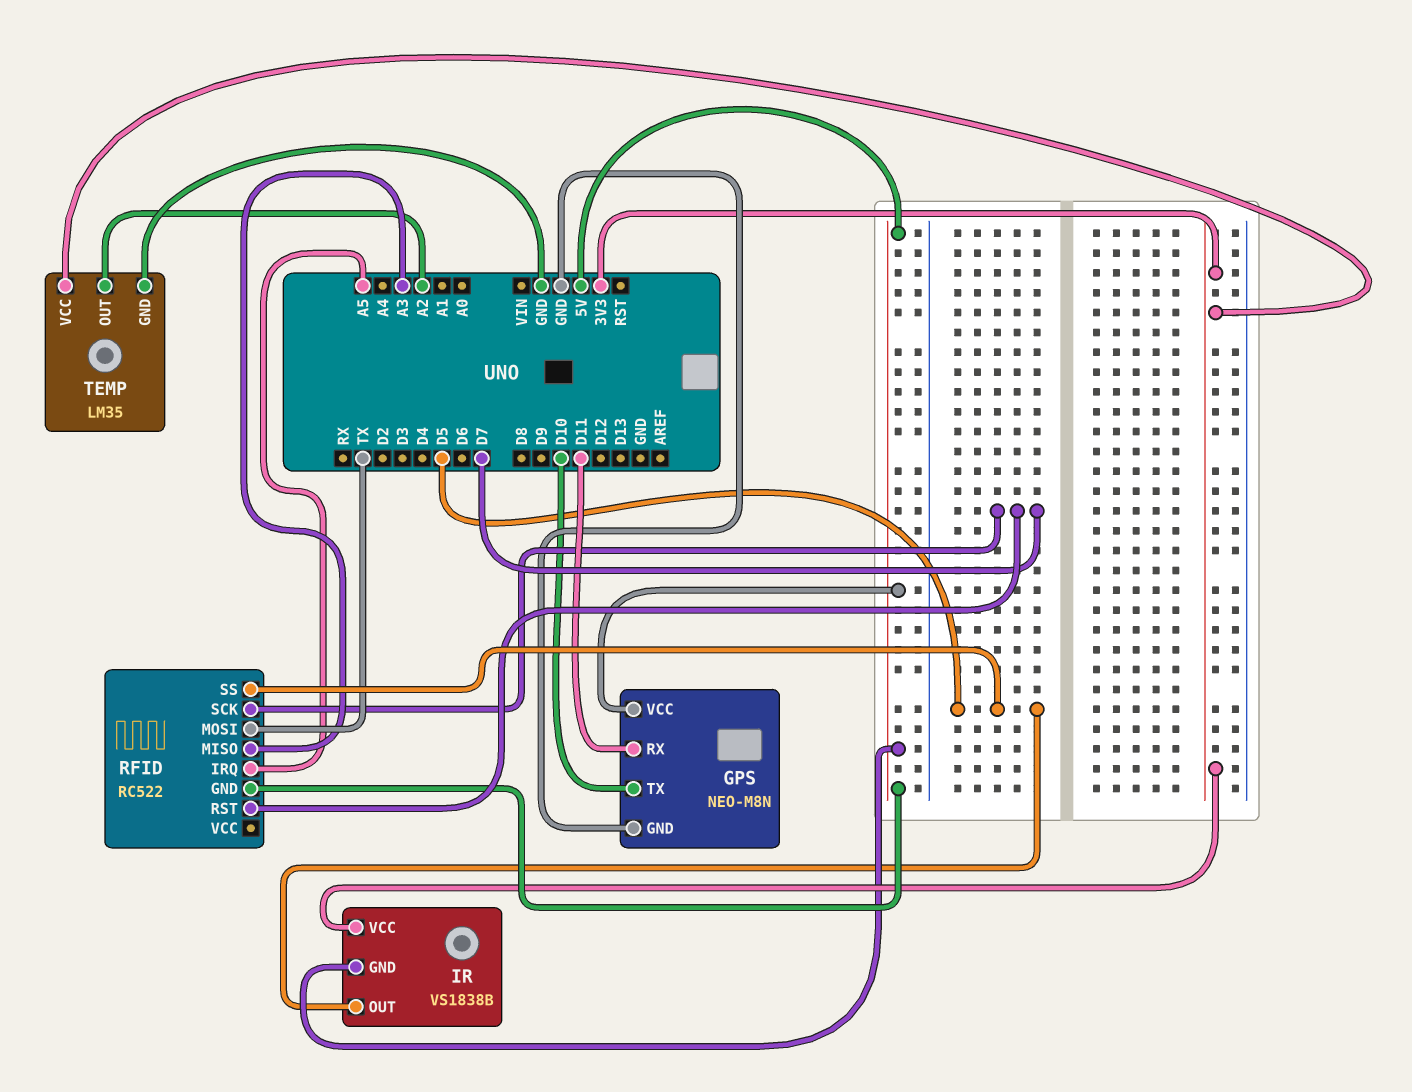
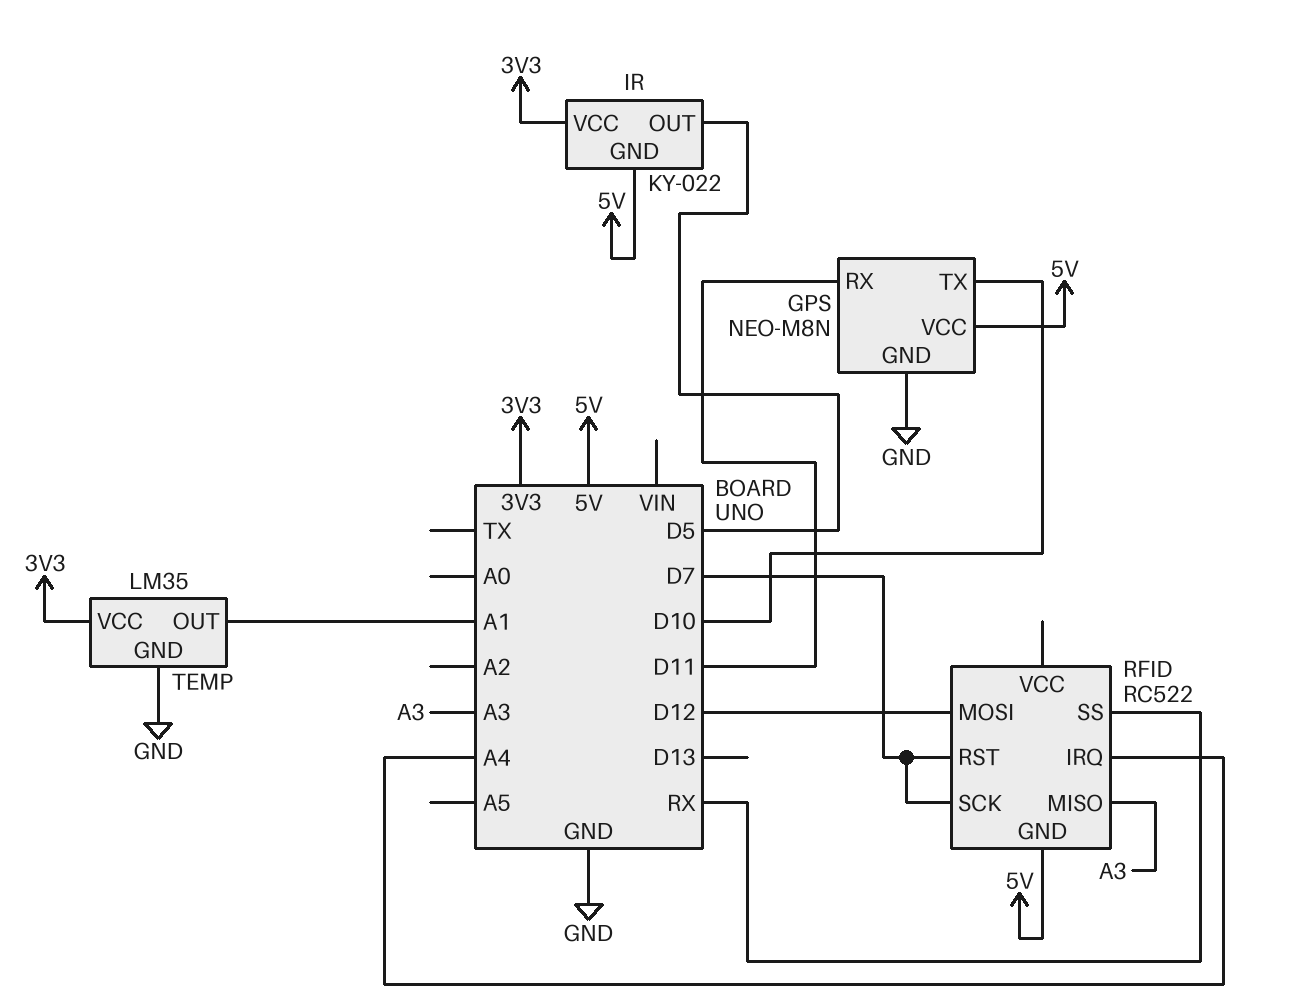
IR: VS1838B -> KY-022
RFID pin IRQ: A5 -> A4
RFID pin MOSI: TX -> D12
RFID pin SS: D5 -> RX
TEMP pin OUT: A2 -> A1

